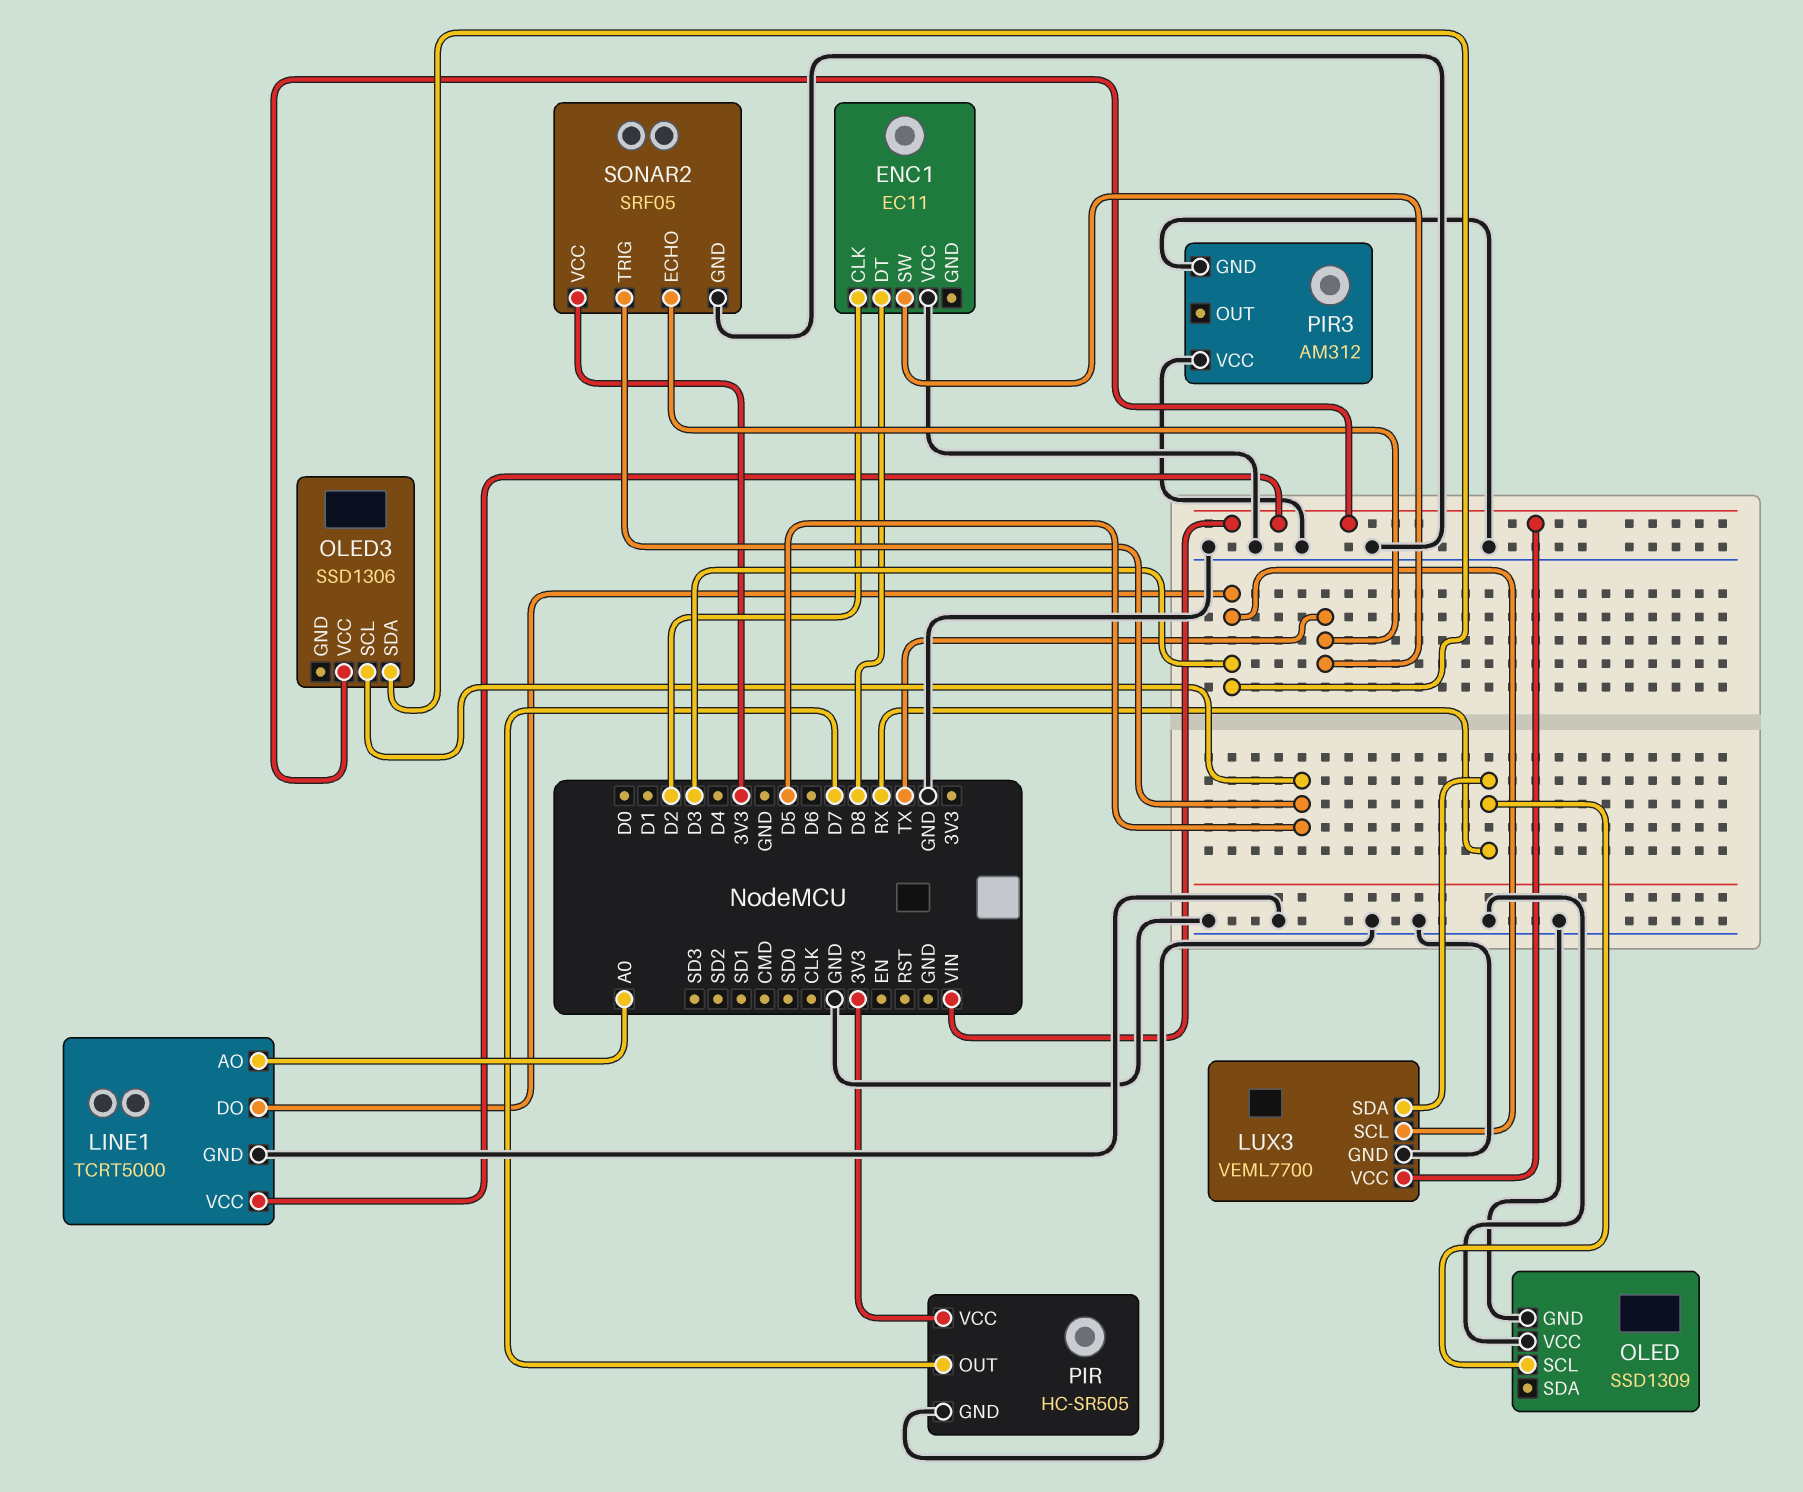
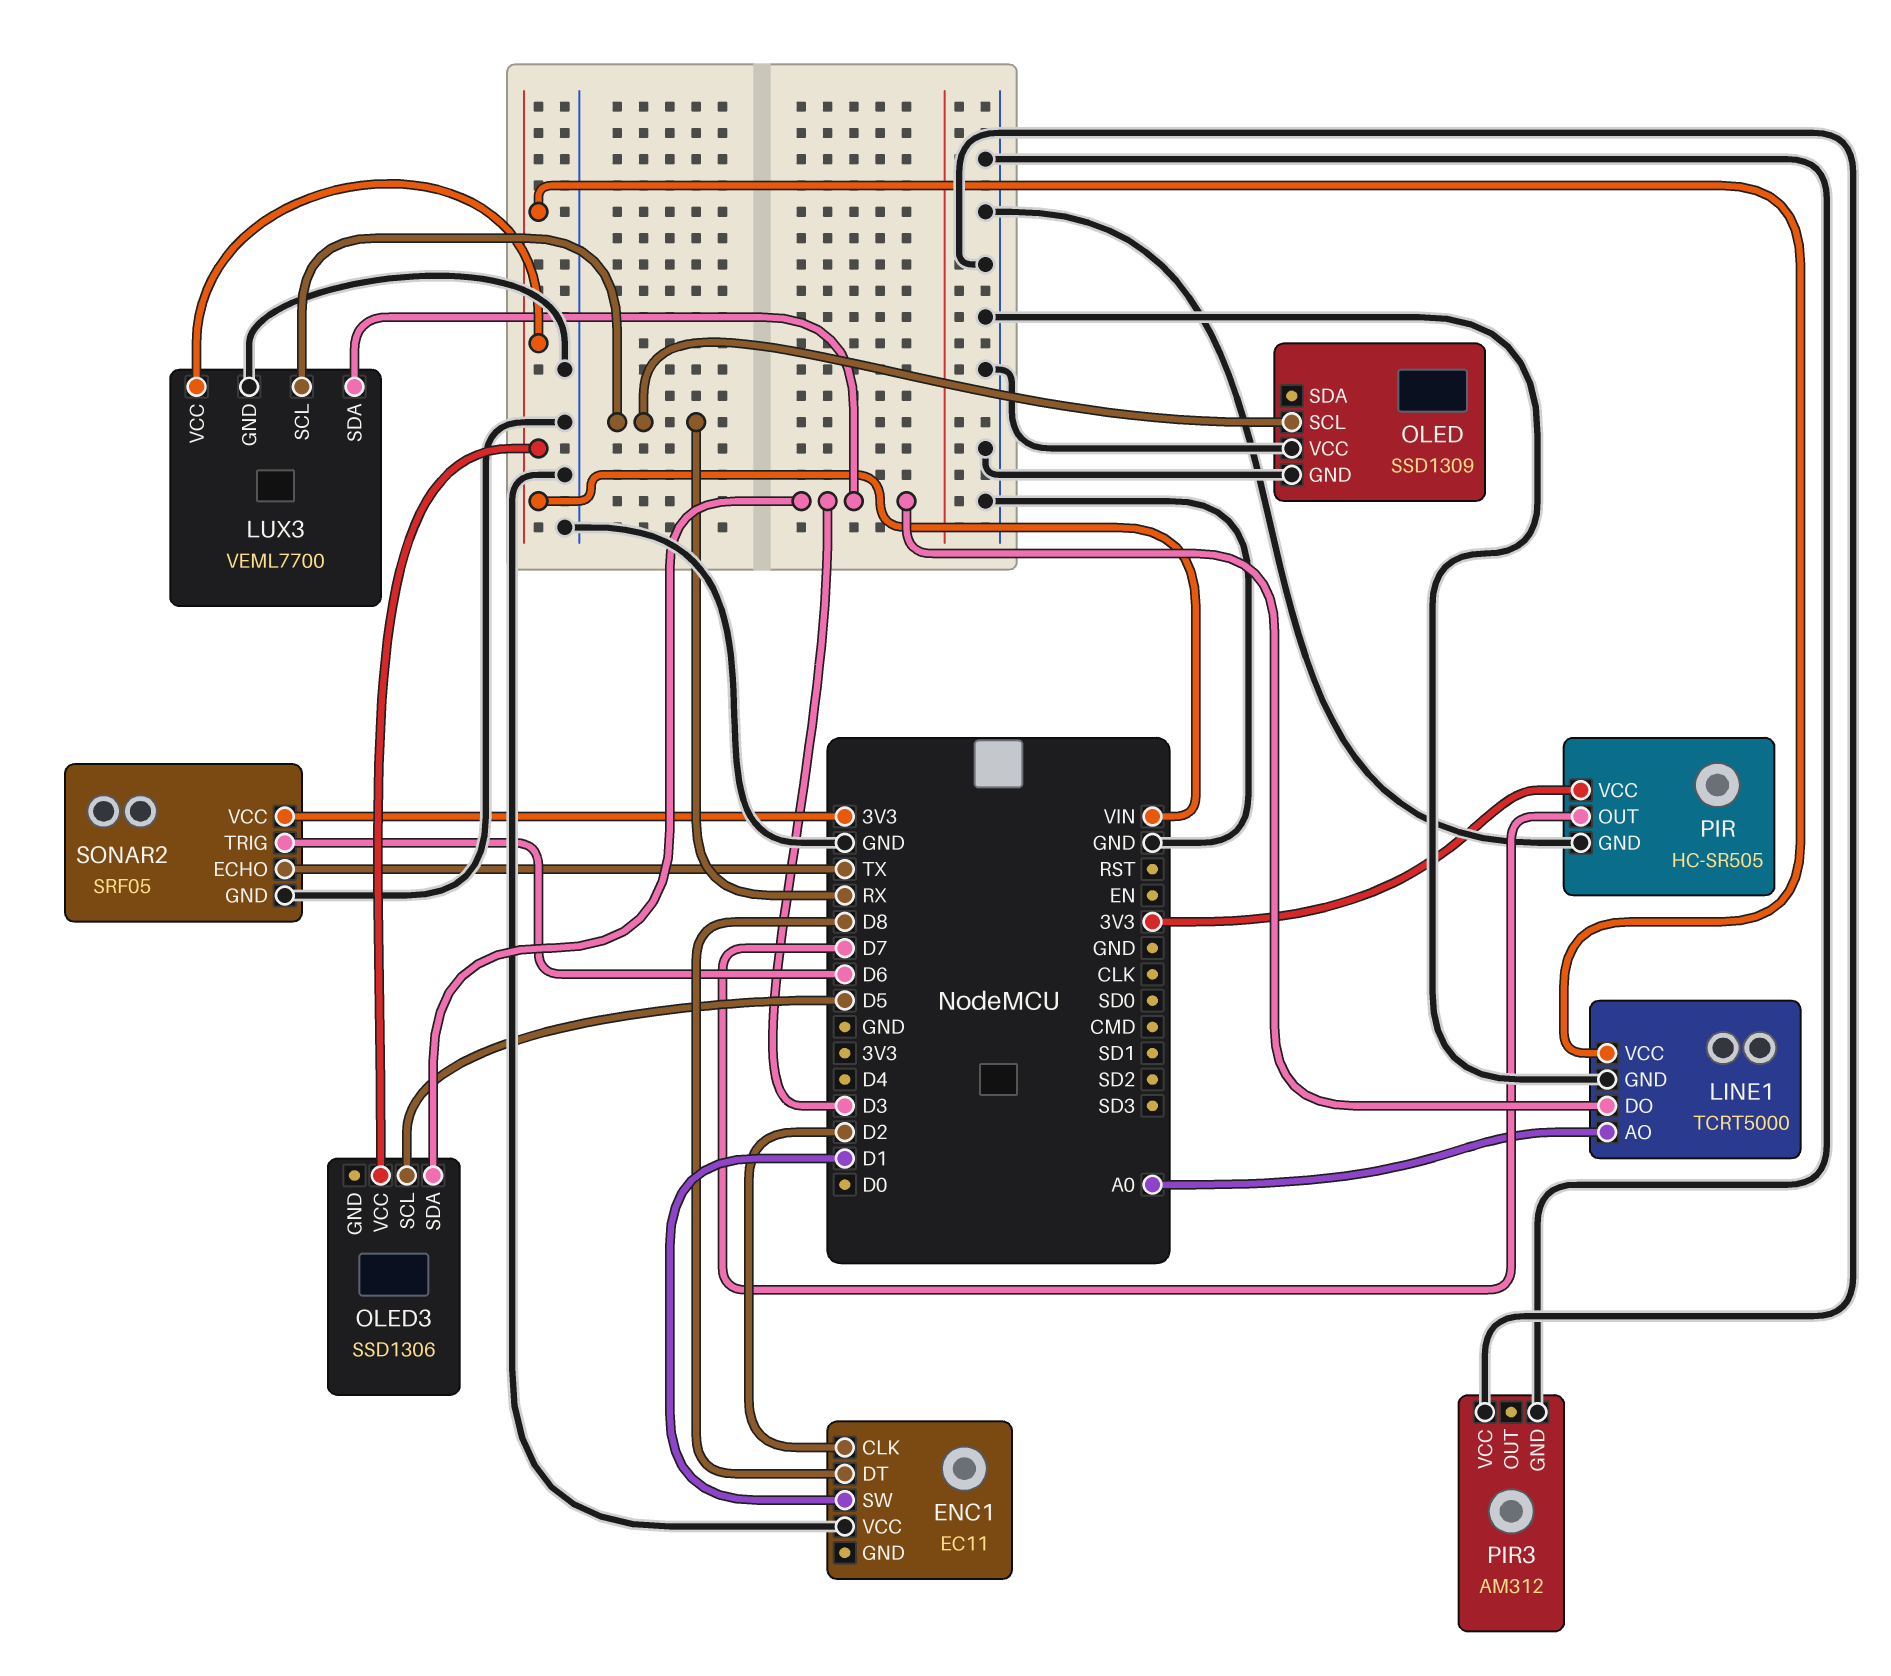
ENC1 pin SW: TX -> D1
LUX3 pin SCL: D3 -> RX
LUX3 pin SDA: RX -> D3
SONAR2 pin TRIG: D5 -> D6

